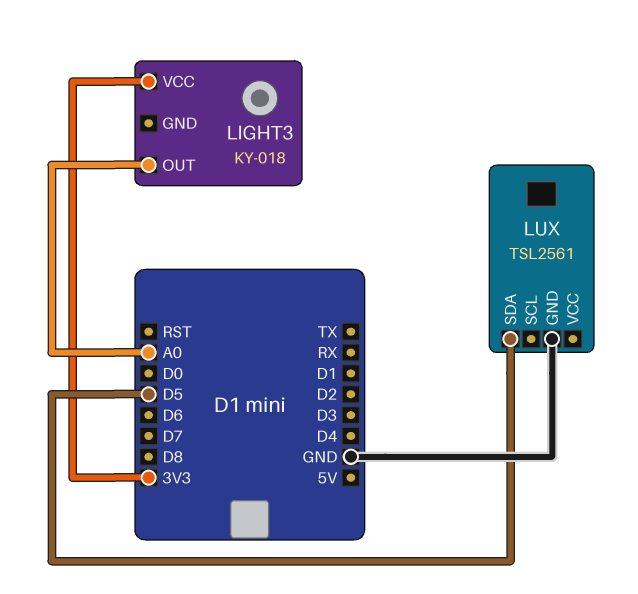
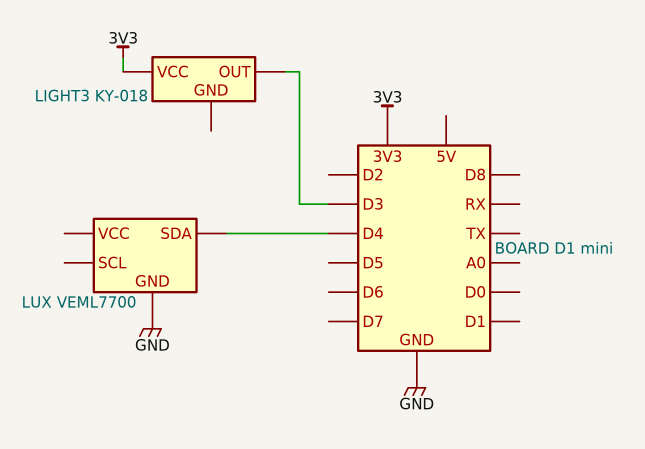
LIGHT3 pin OUT: A0 -> D3
LUX: TSL2561 -> VEML7700
LUX pin SDA: D5 -> D4

